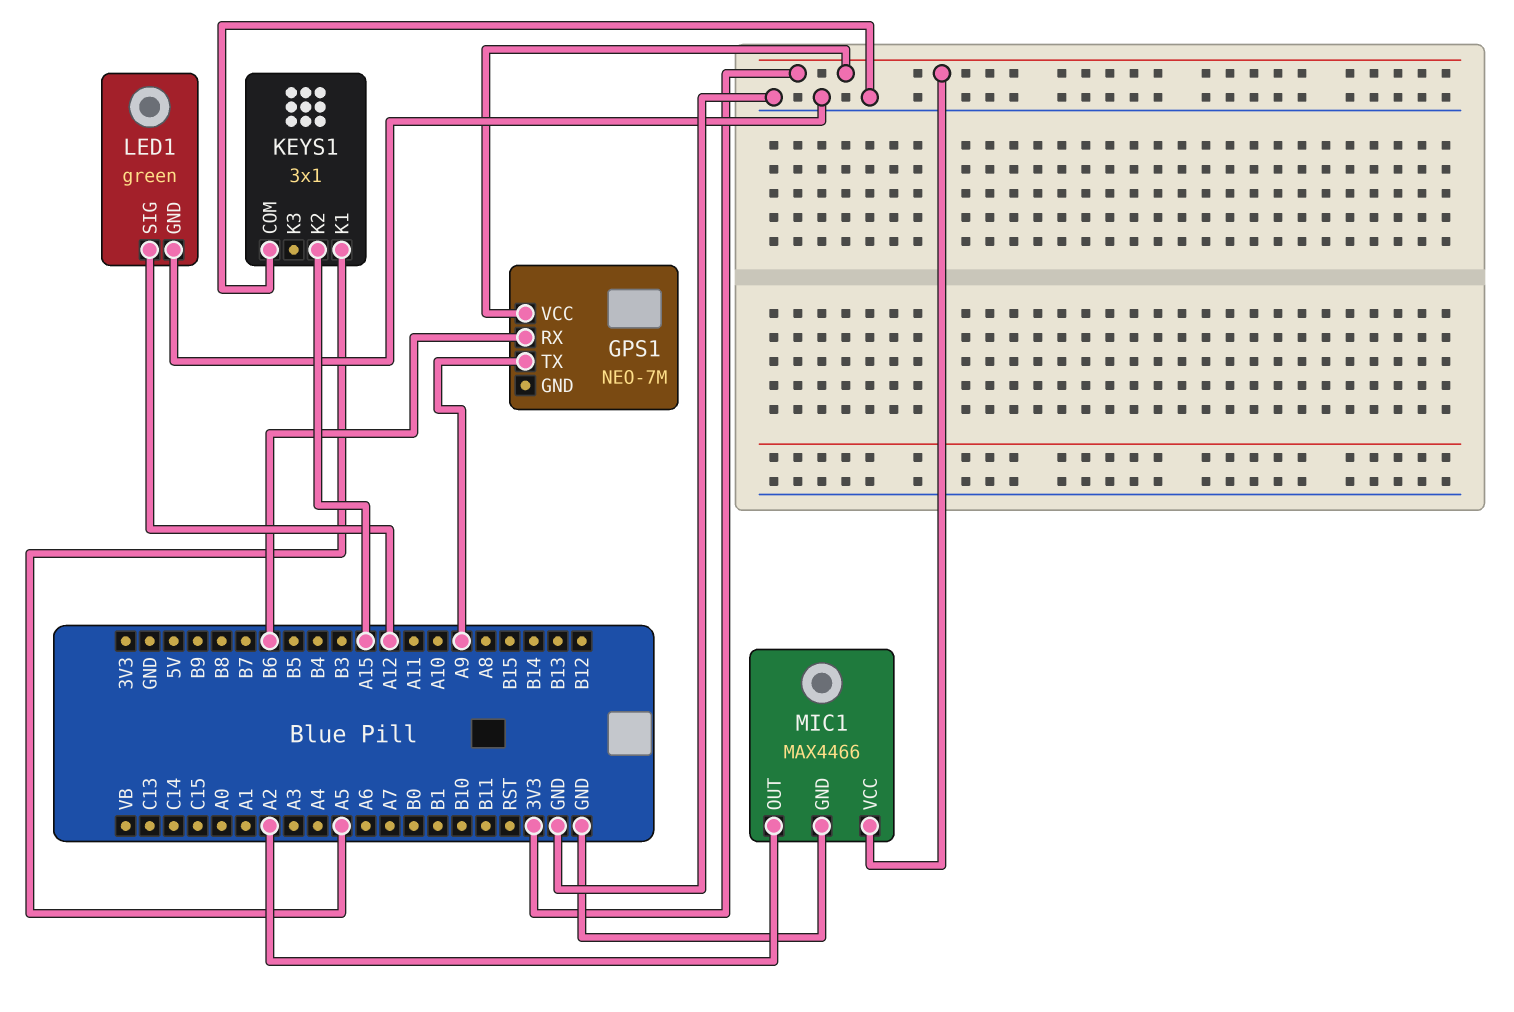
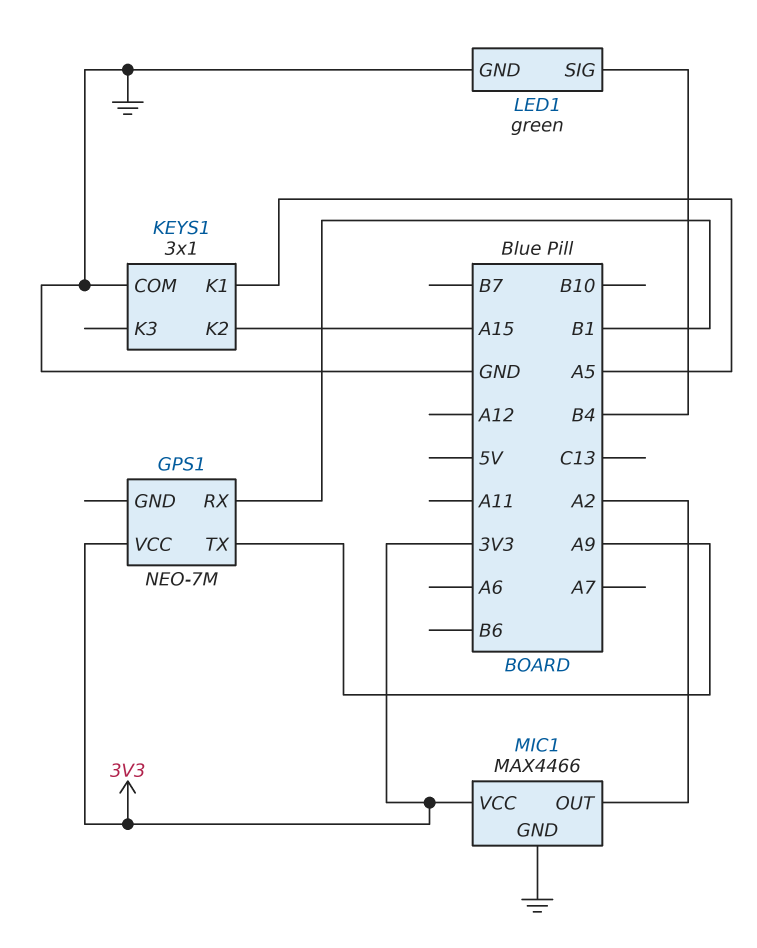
GPS1 pin RX: B6 -> B1
LED1 pin SIG: A12 -> B4

